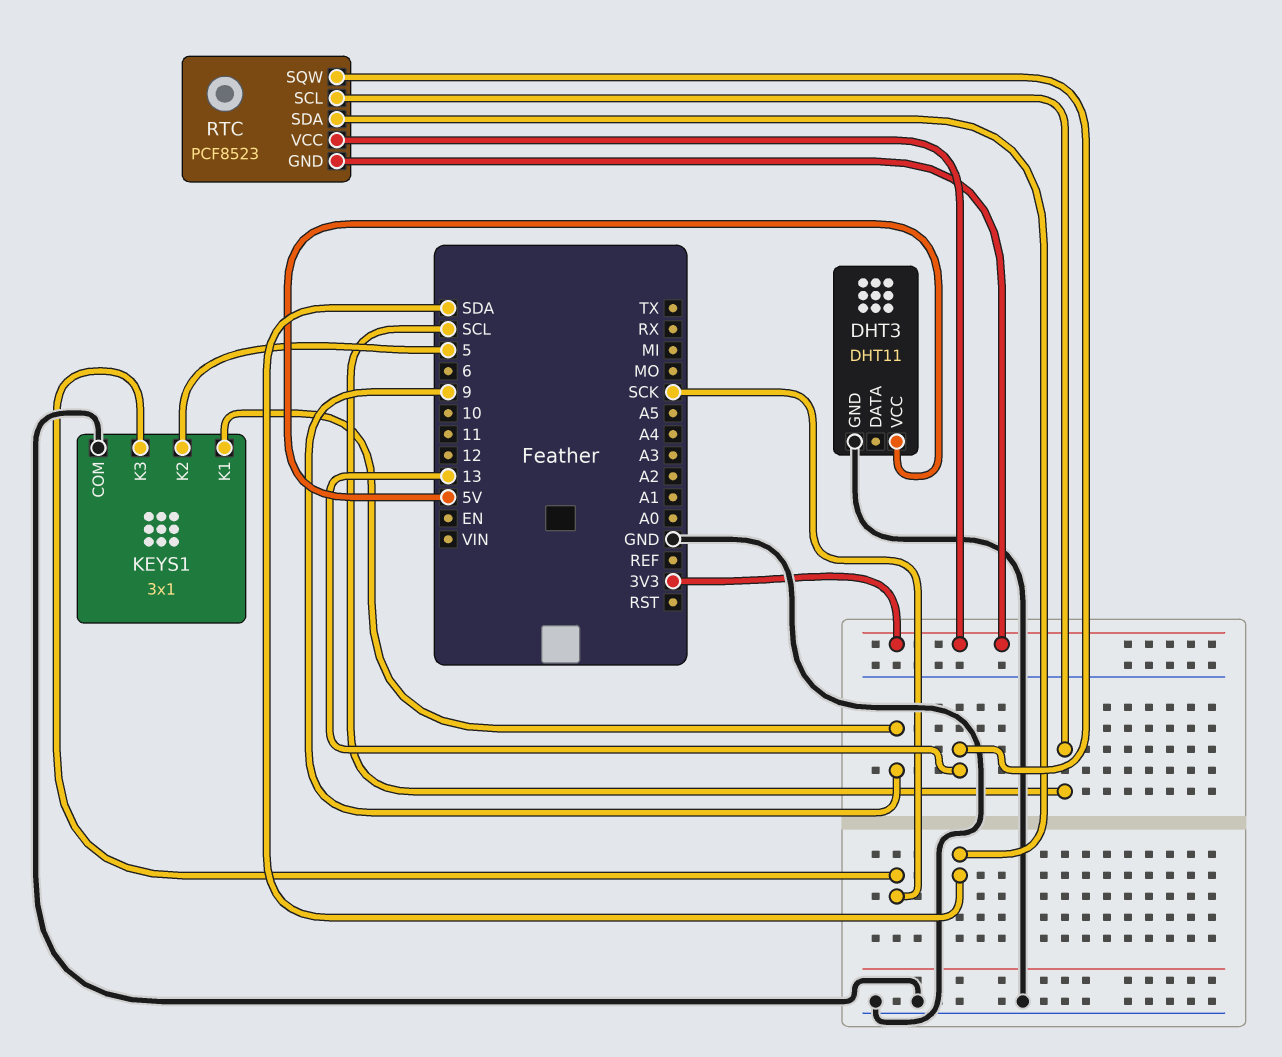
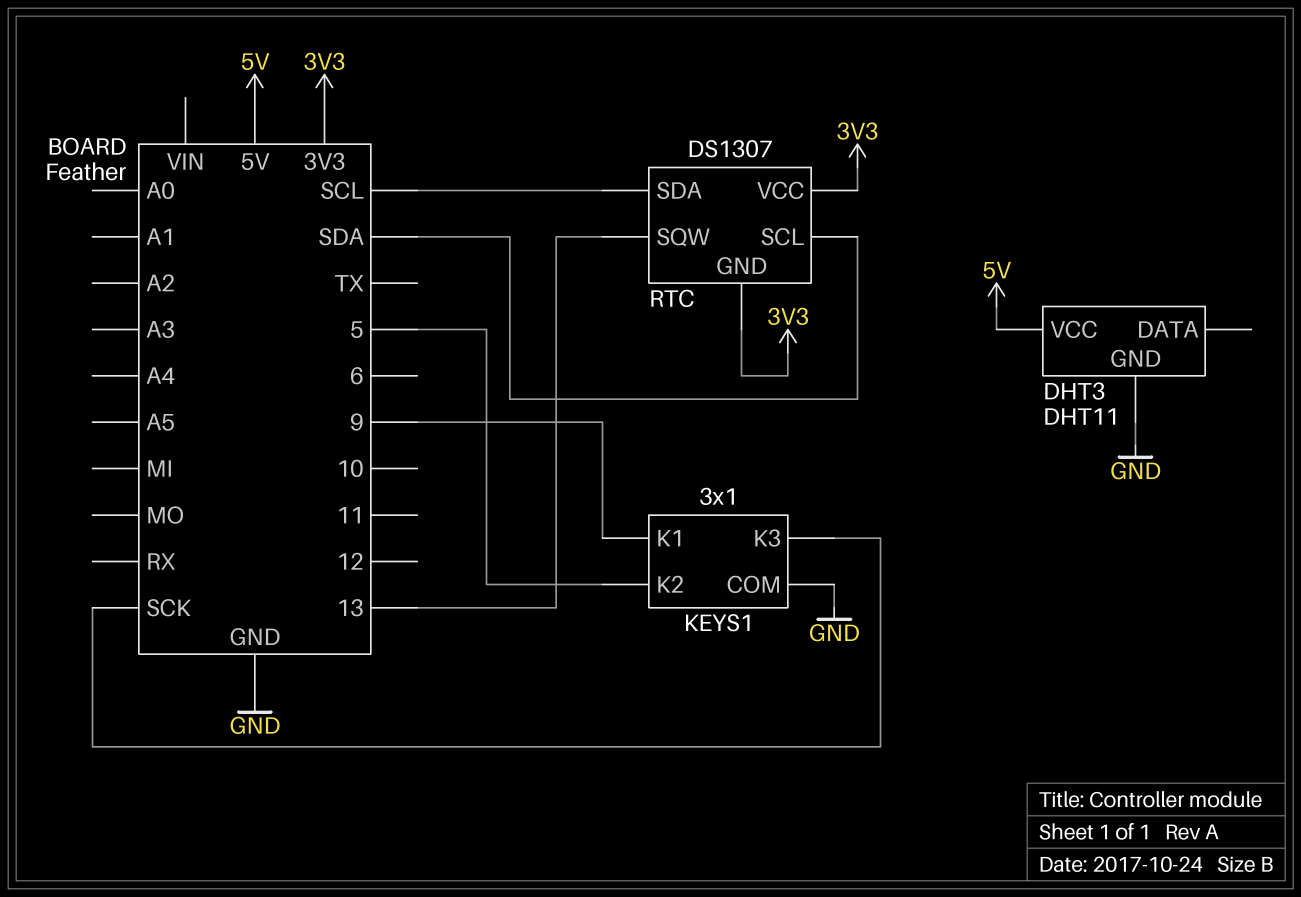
RTC: PCF8523 -> DS1307
RTC pin SCL: SCL -> SDA
RTC pin SDA: SDA -> SCL

